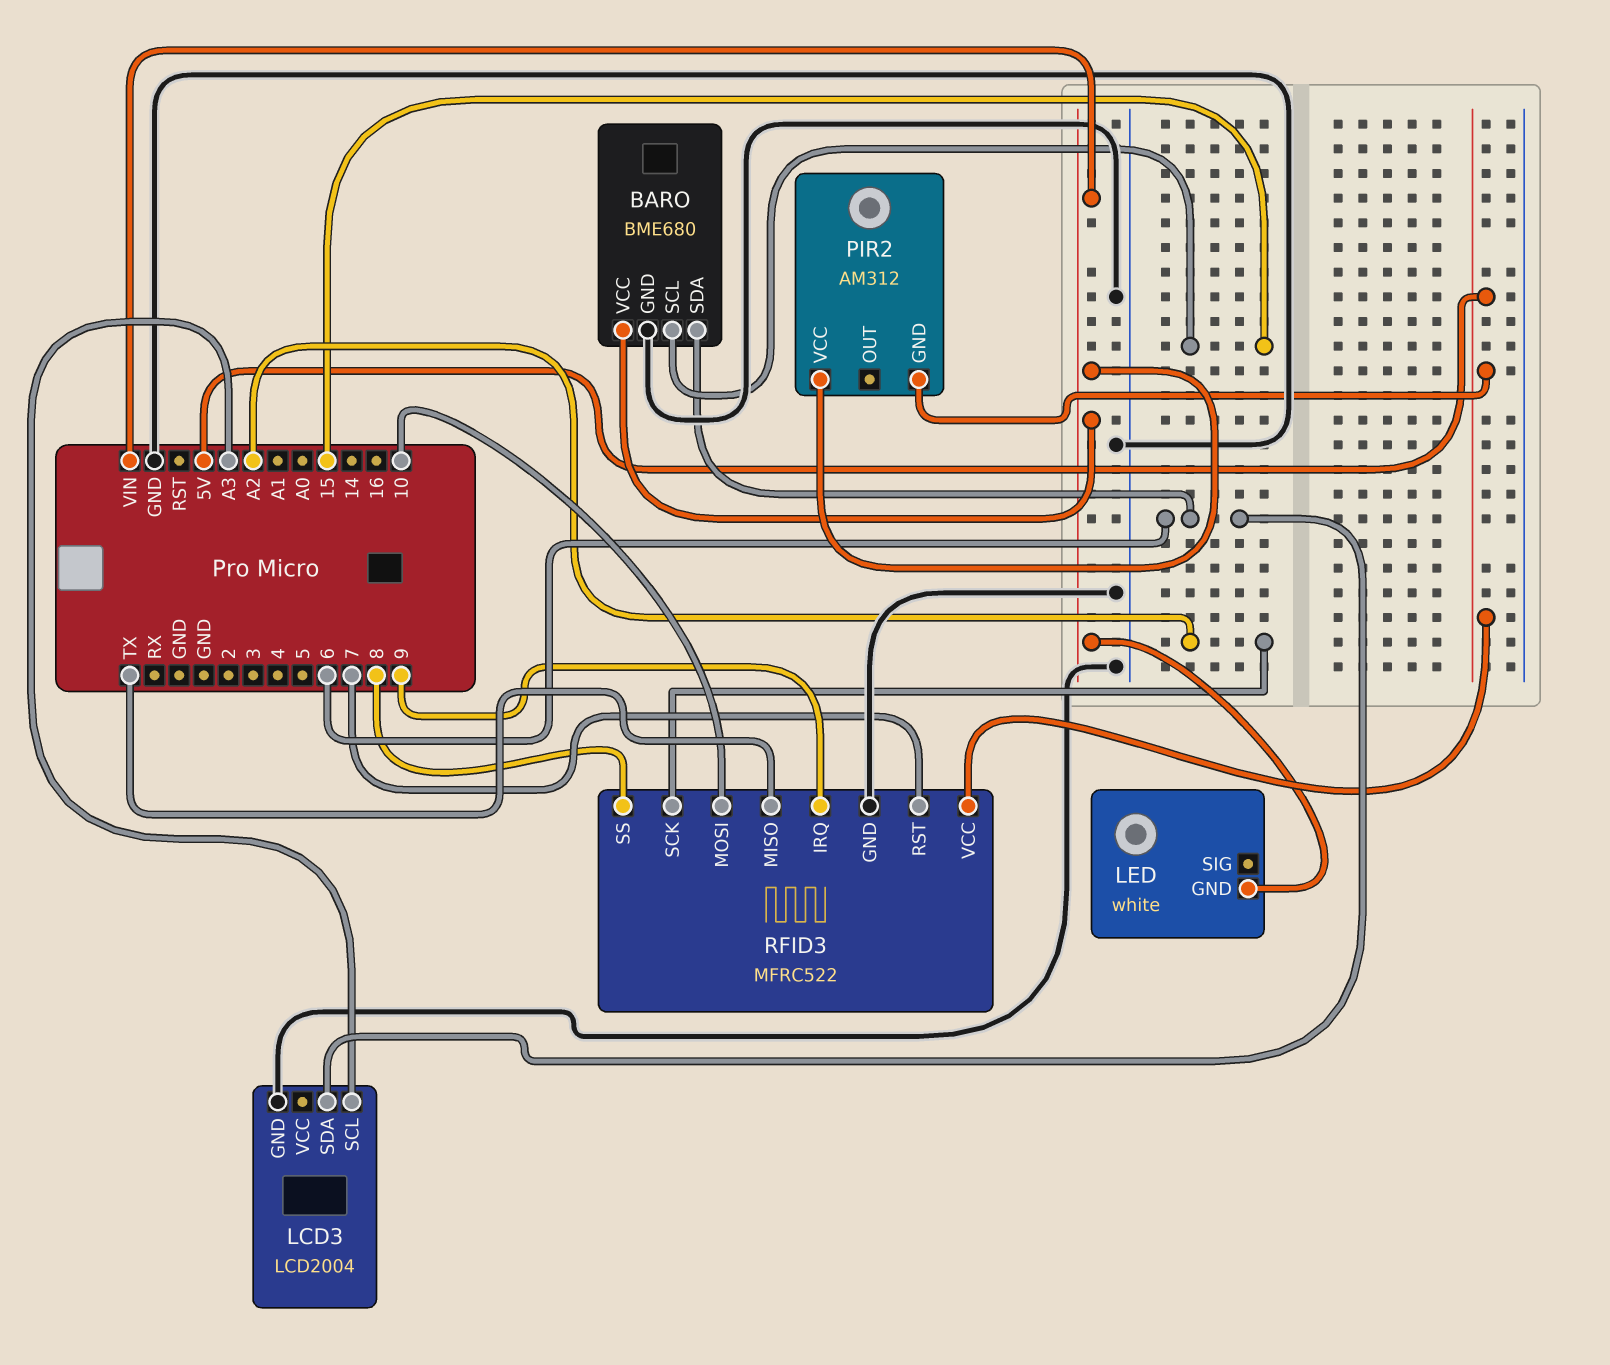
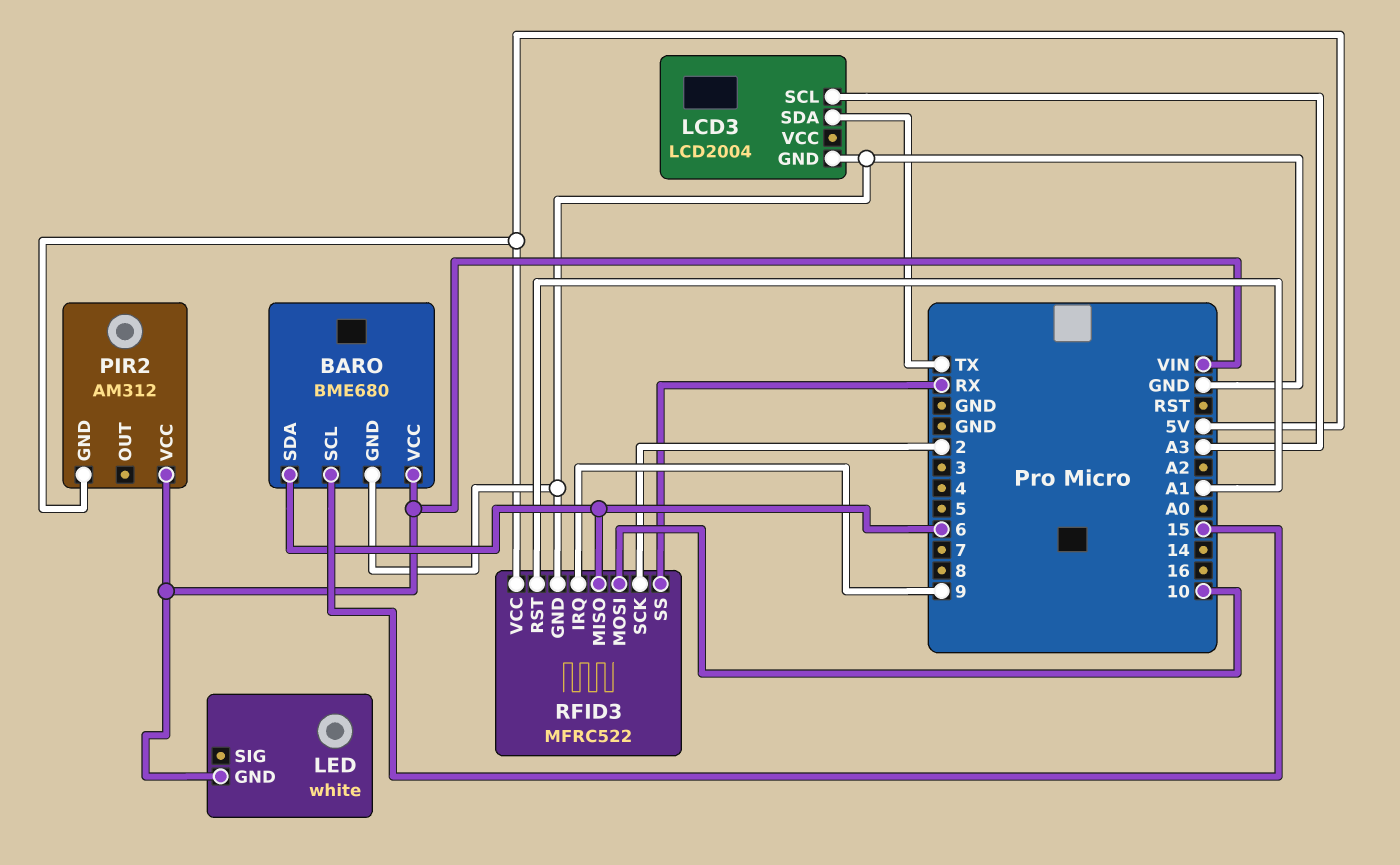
LCD3 pin SDA: 6 -> TX
RFID3 pin MISO: TX -> 6
RFID3 pin RST: 7 -> A1
RFID3 pin SCK: A2 -> 2
RFID3 pin SS: 8 -> RX

